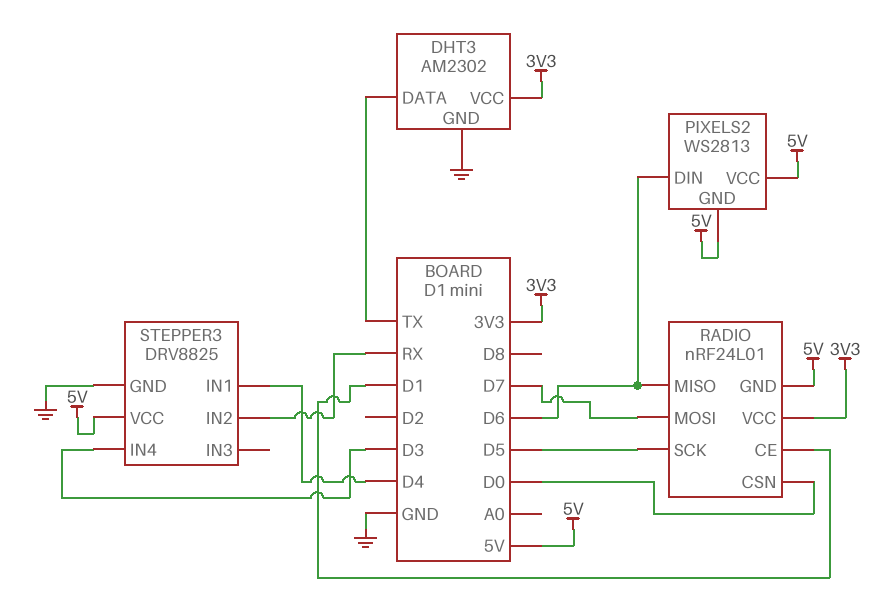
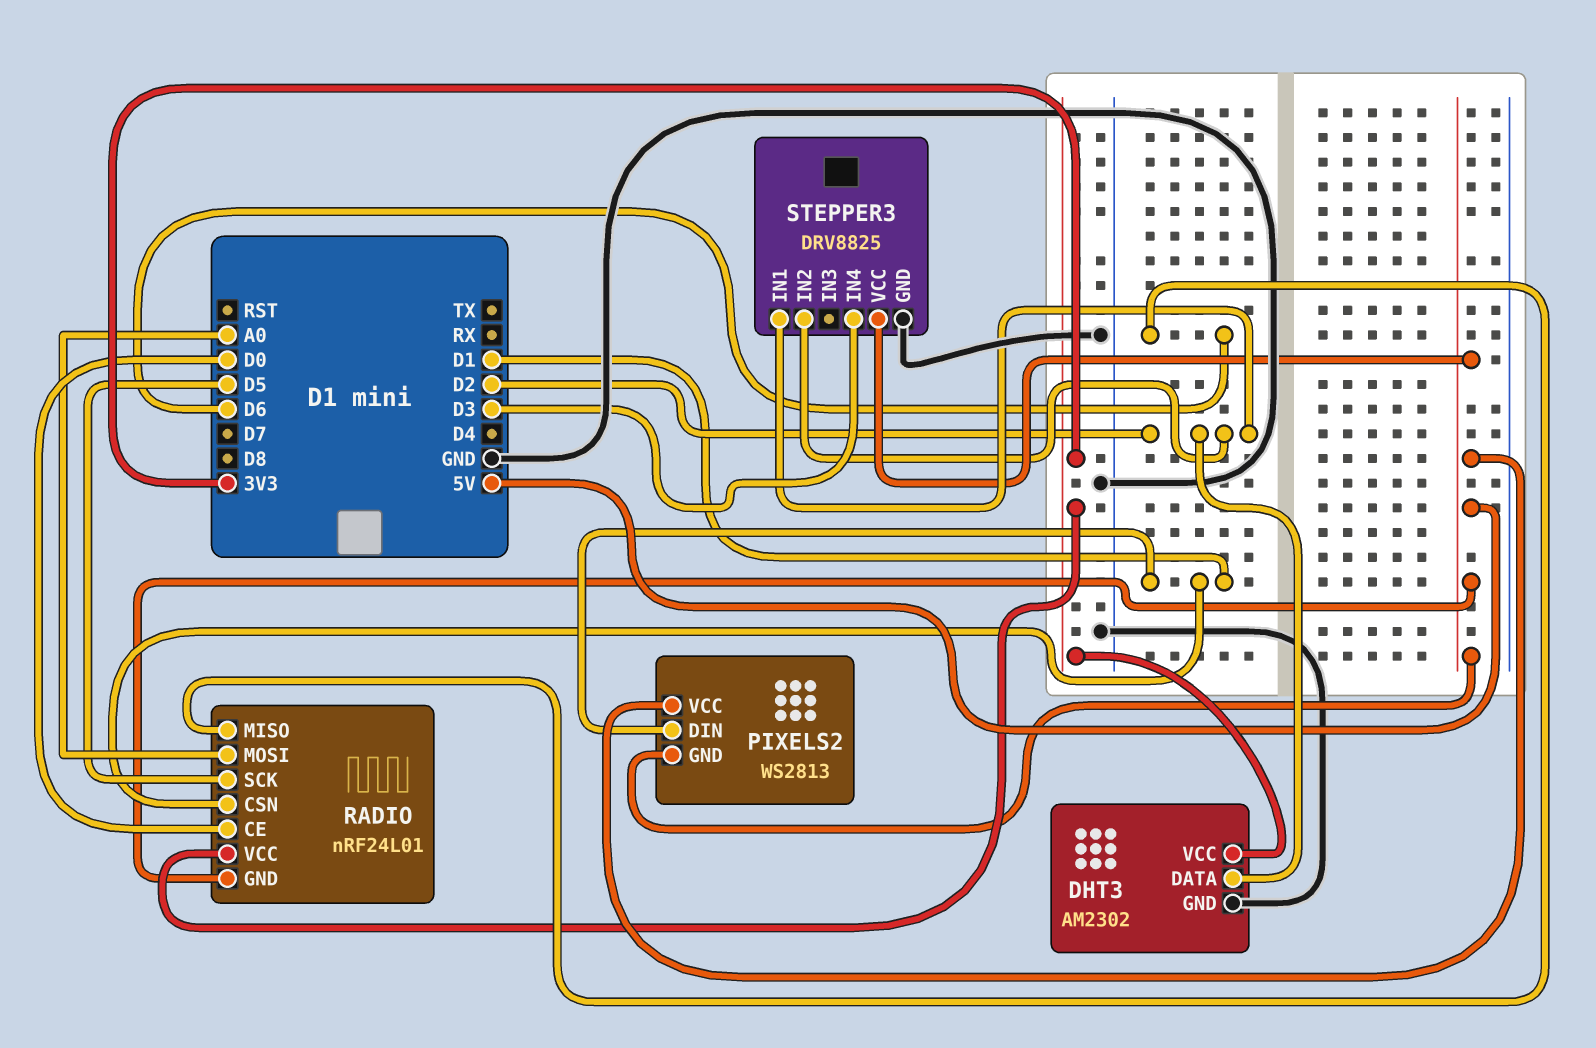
DHT3 pin DATA: TX -> D2
PIXELS2 pin DIN: D6 -> D1
RADIO pin CE: D1 -> D0
RADIO pin CSN: D0 -> D1
RADIO pin MOSI: D7 -> A0
STEPPER3 pin IN1: D4 -> D2
STEPPER3 pin IN2: RX -> D2

